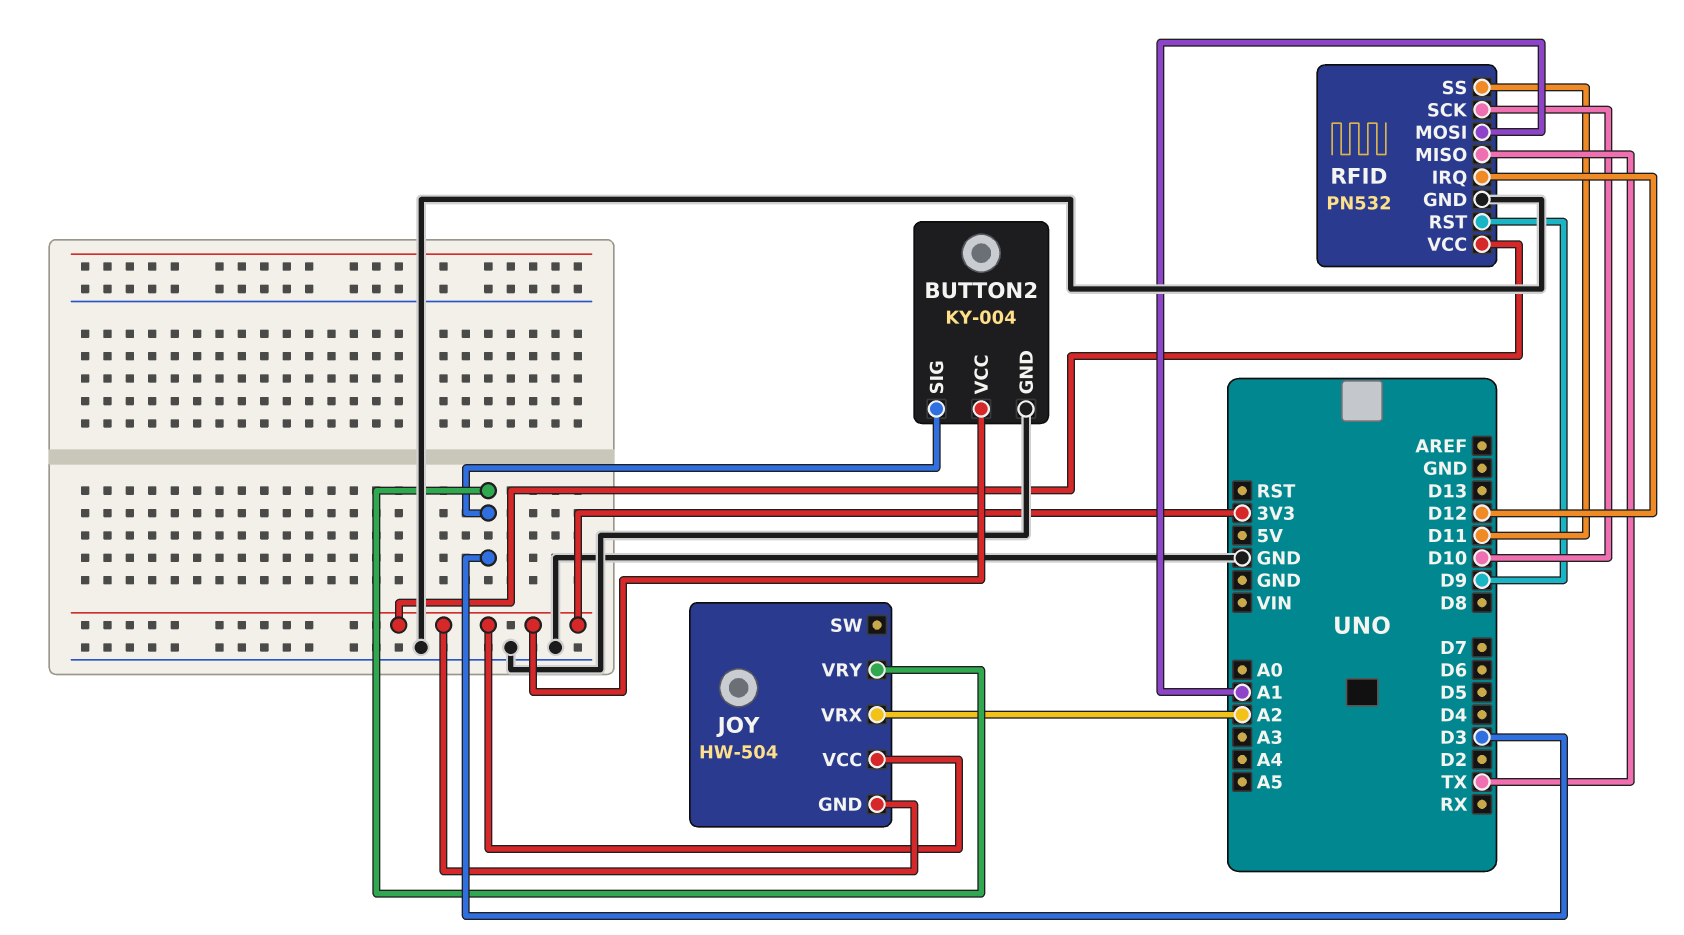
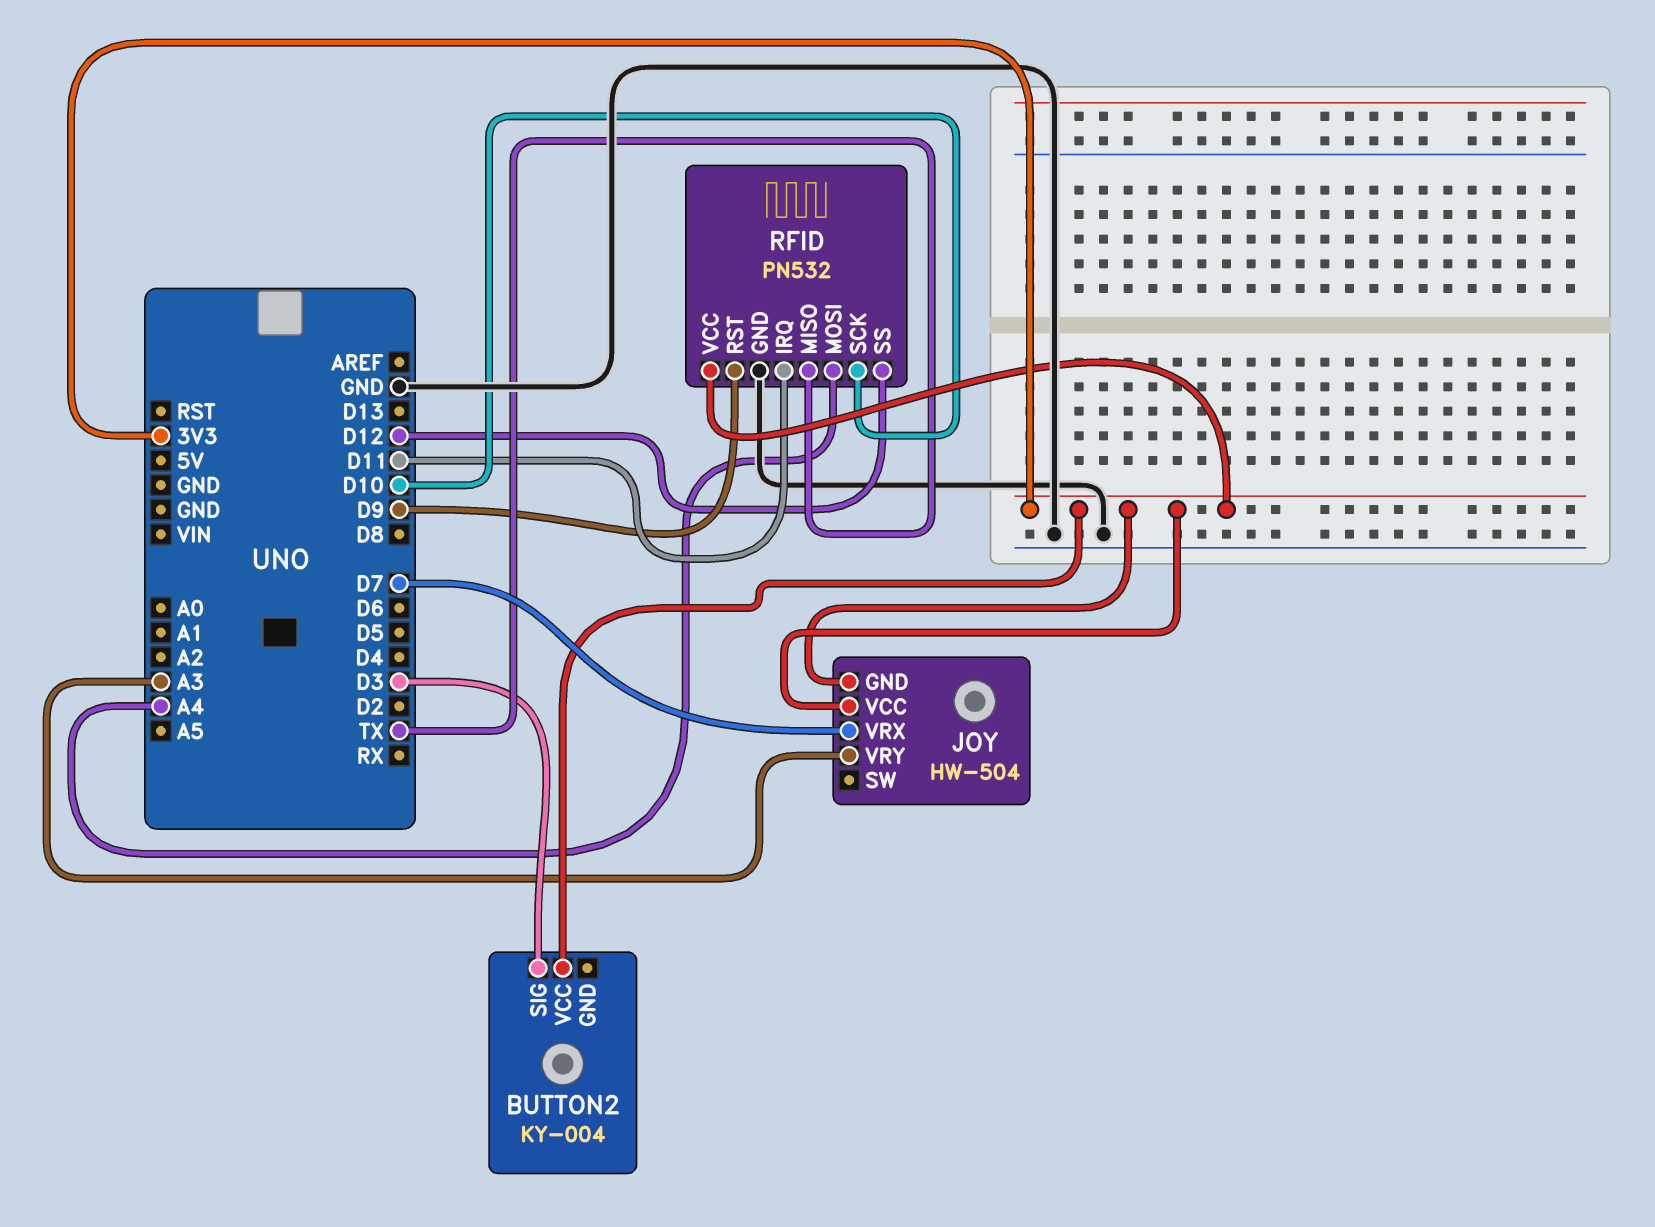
BUTTON2 pin GND: GND -> none
JOY pin VRX: A2 -> D7
JOY pin VRY: D3 -> A3
RFID pin IRQ: D12 -> D11
RFID pin MOSI: A1 -> A4
RFID pin SS: D11 -> D12

